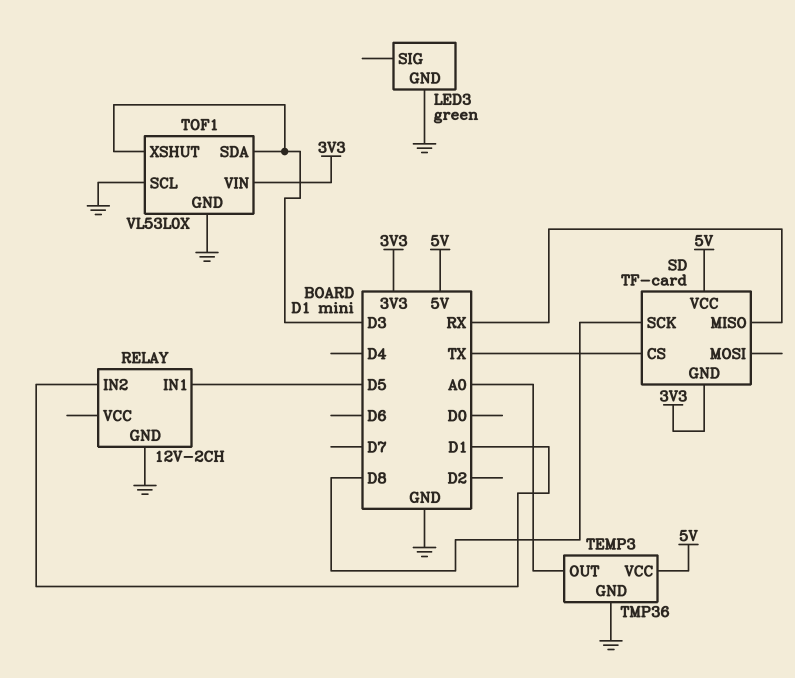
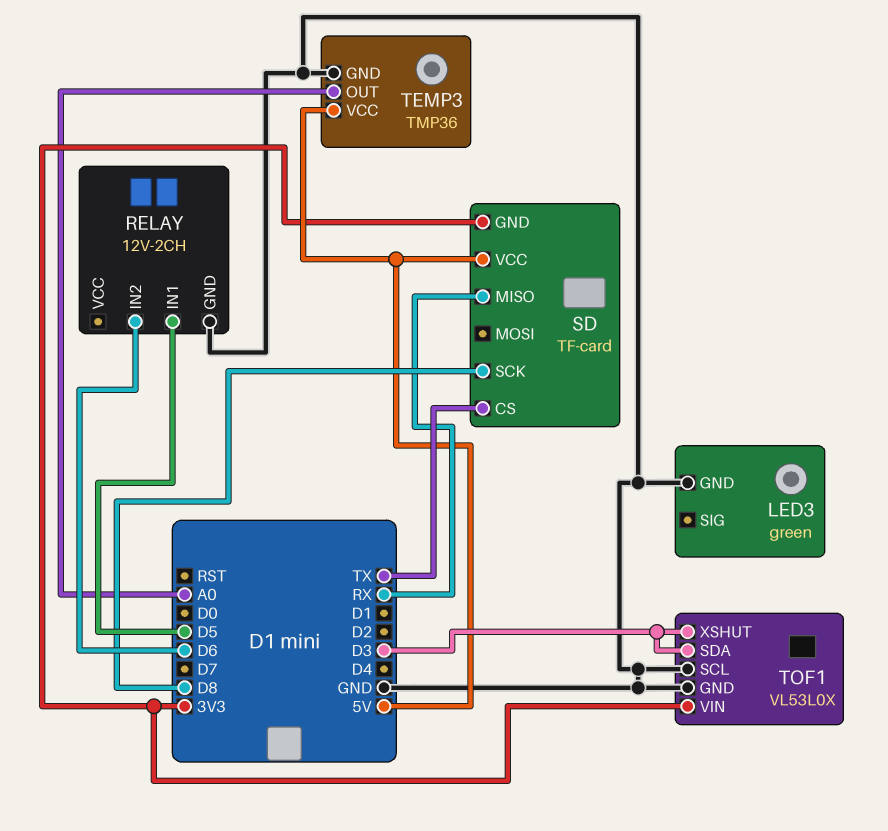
RELAY pin IN2: D1 -> D6

